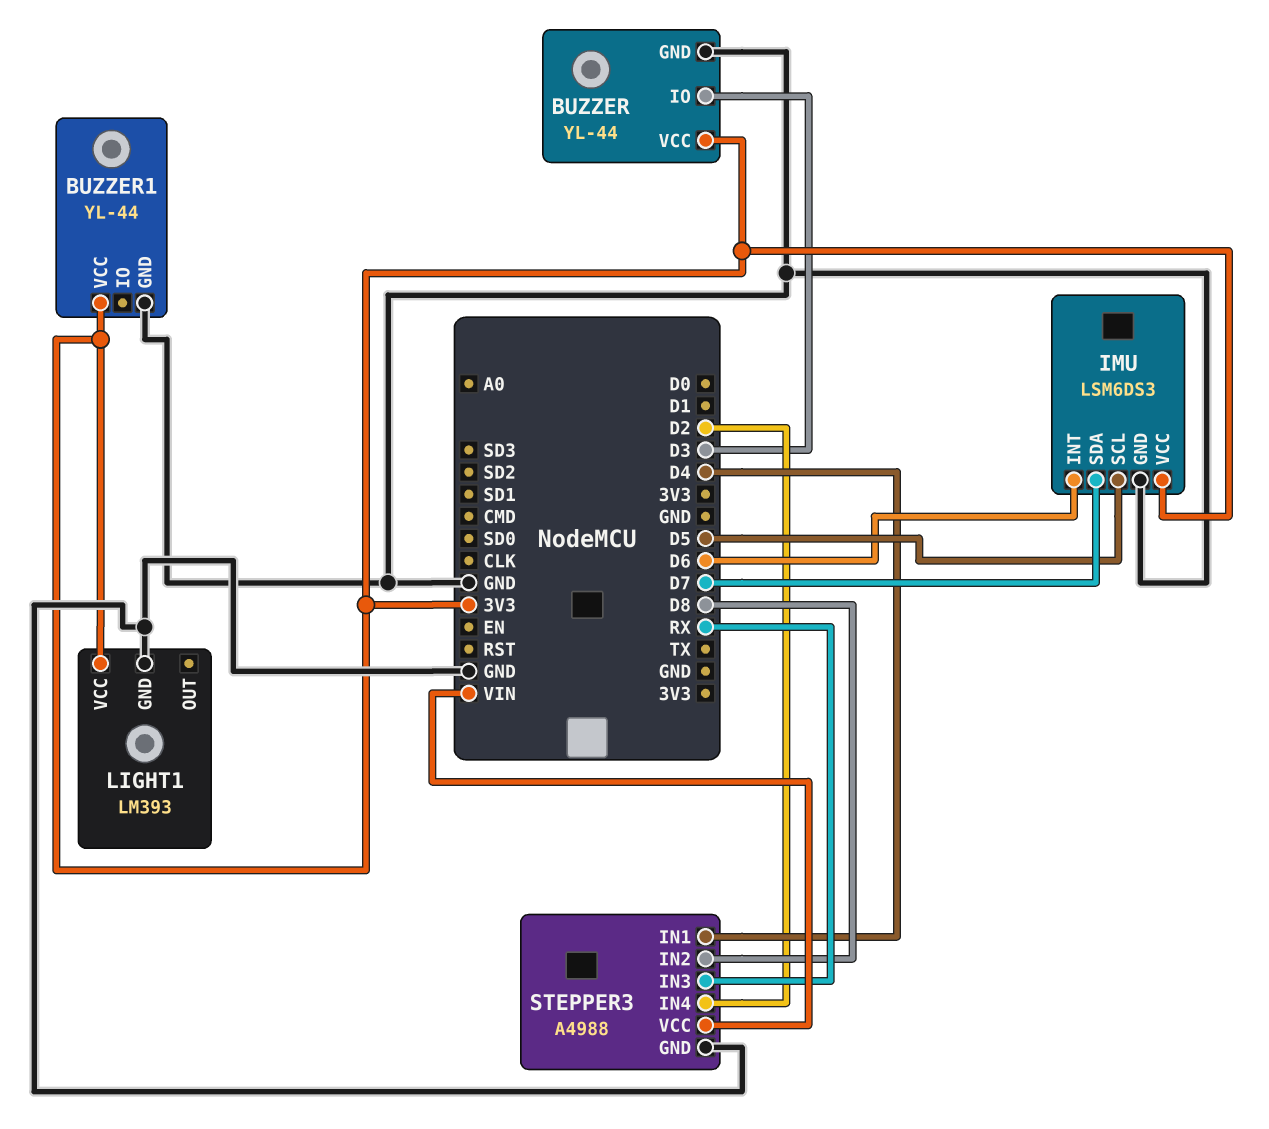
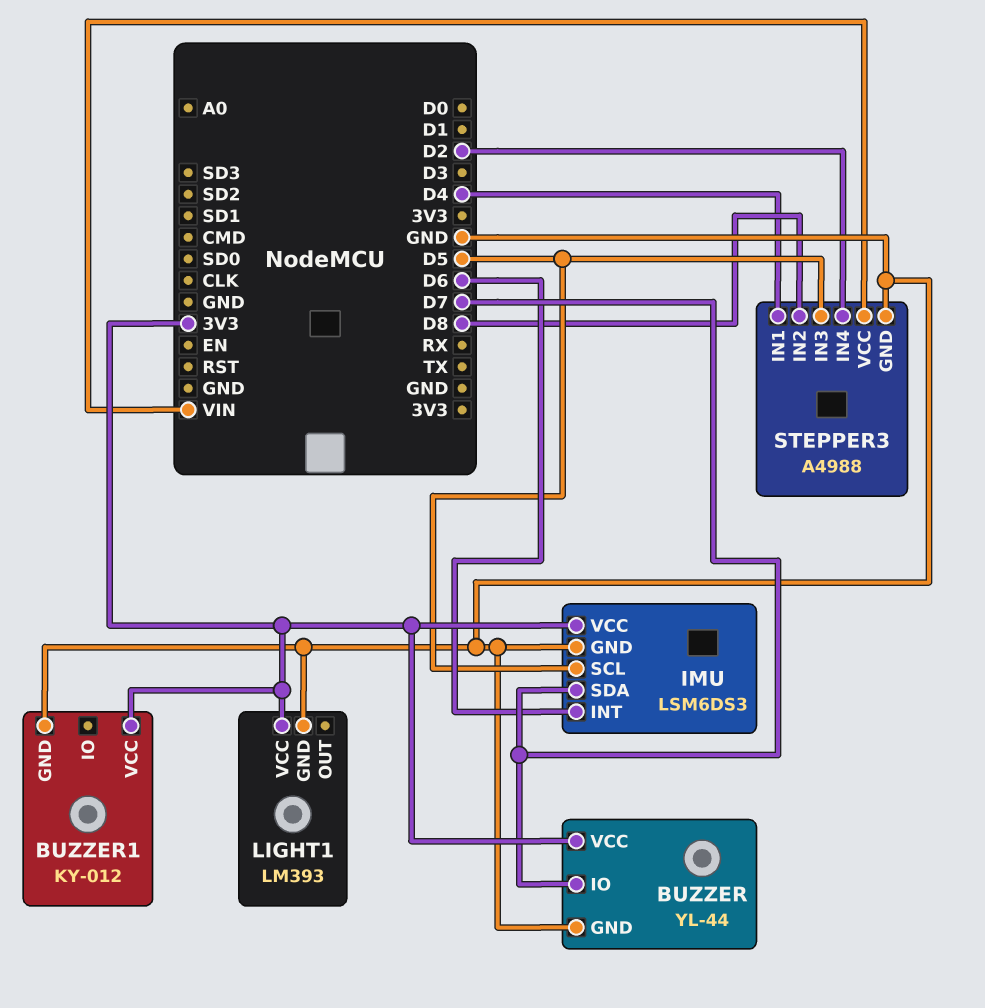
BUZZER pin IO: D3 -> D7
BUZZER1: YL-44 -> KY-012
STEPPER3 pin IN3: RX -> D5

